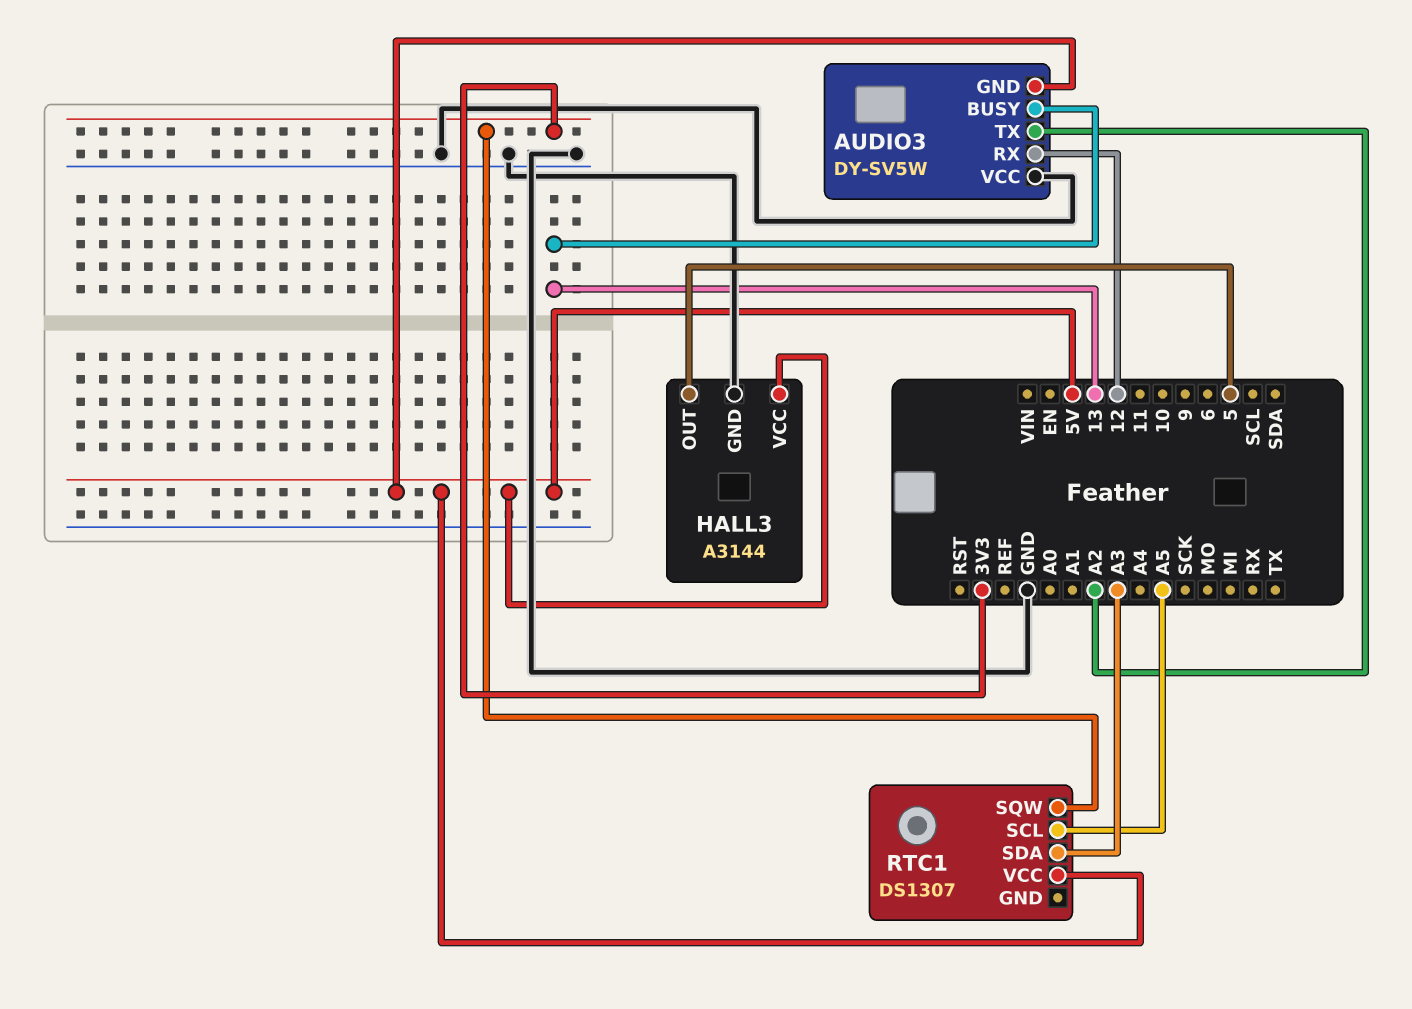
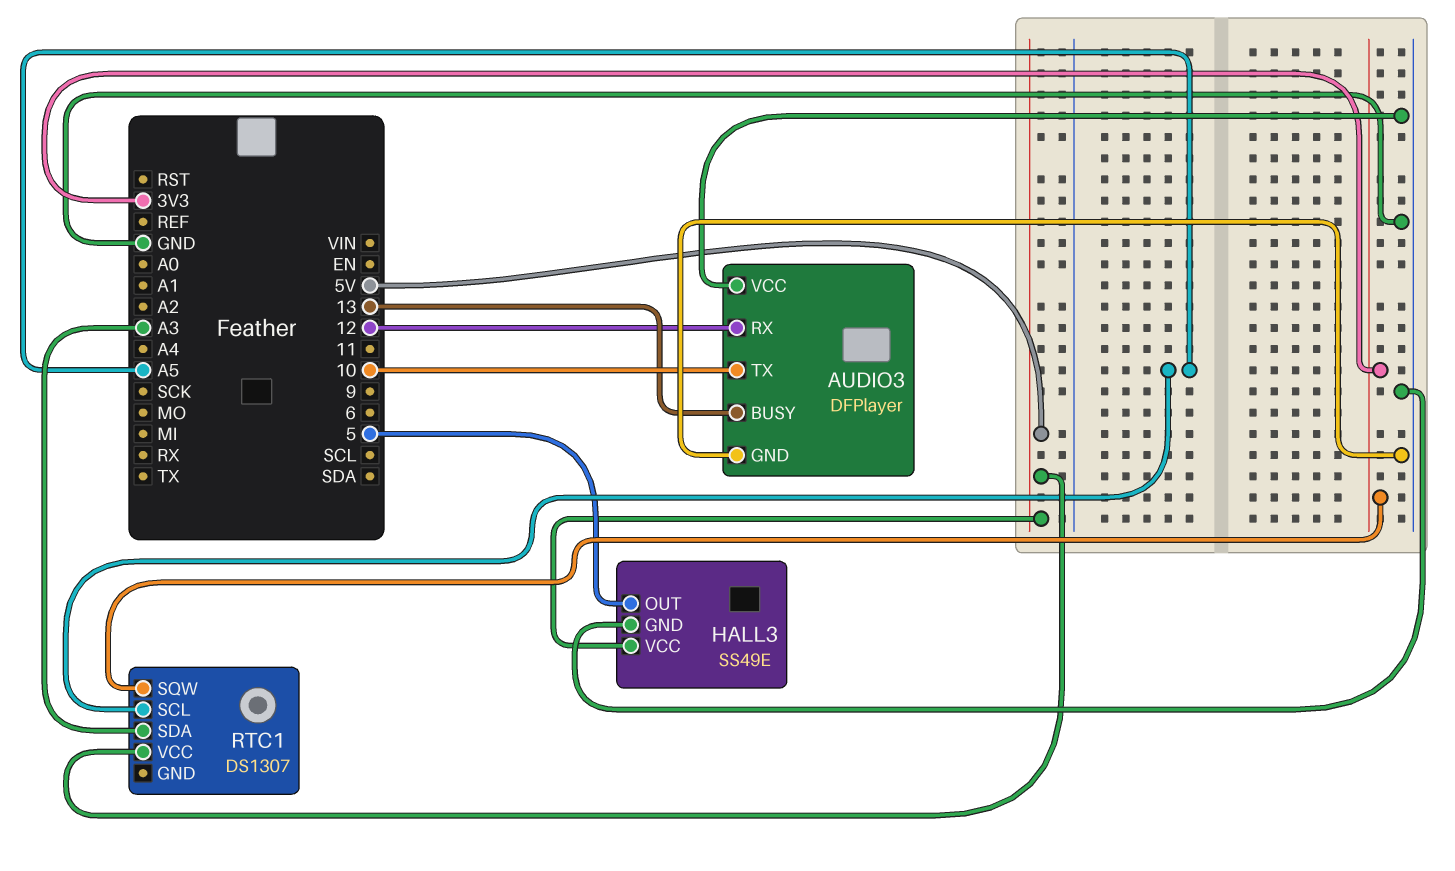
AUDIO3: DY-SV5W -> DFPlayer
AUDIO3 pin GND: 5V -> GND
AUDIO3 pin TX: A2 -> 10
HALL3: A3144 -> SS49E

